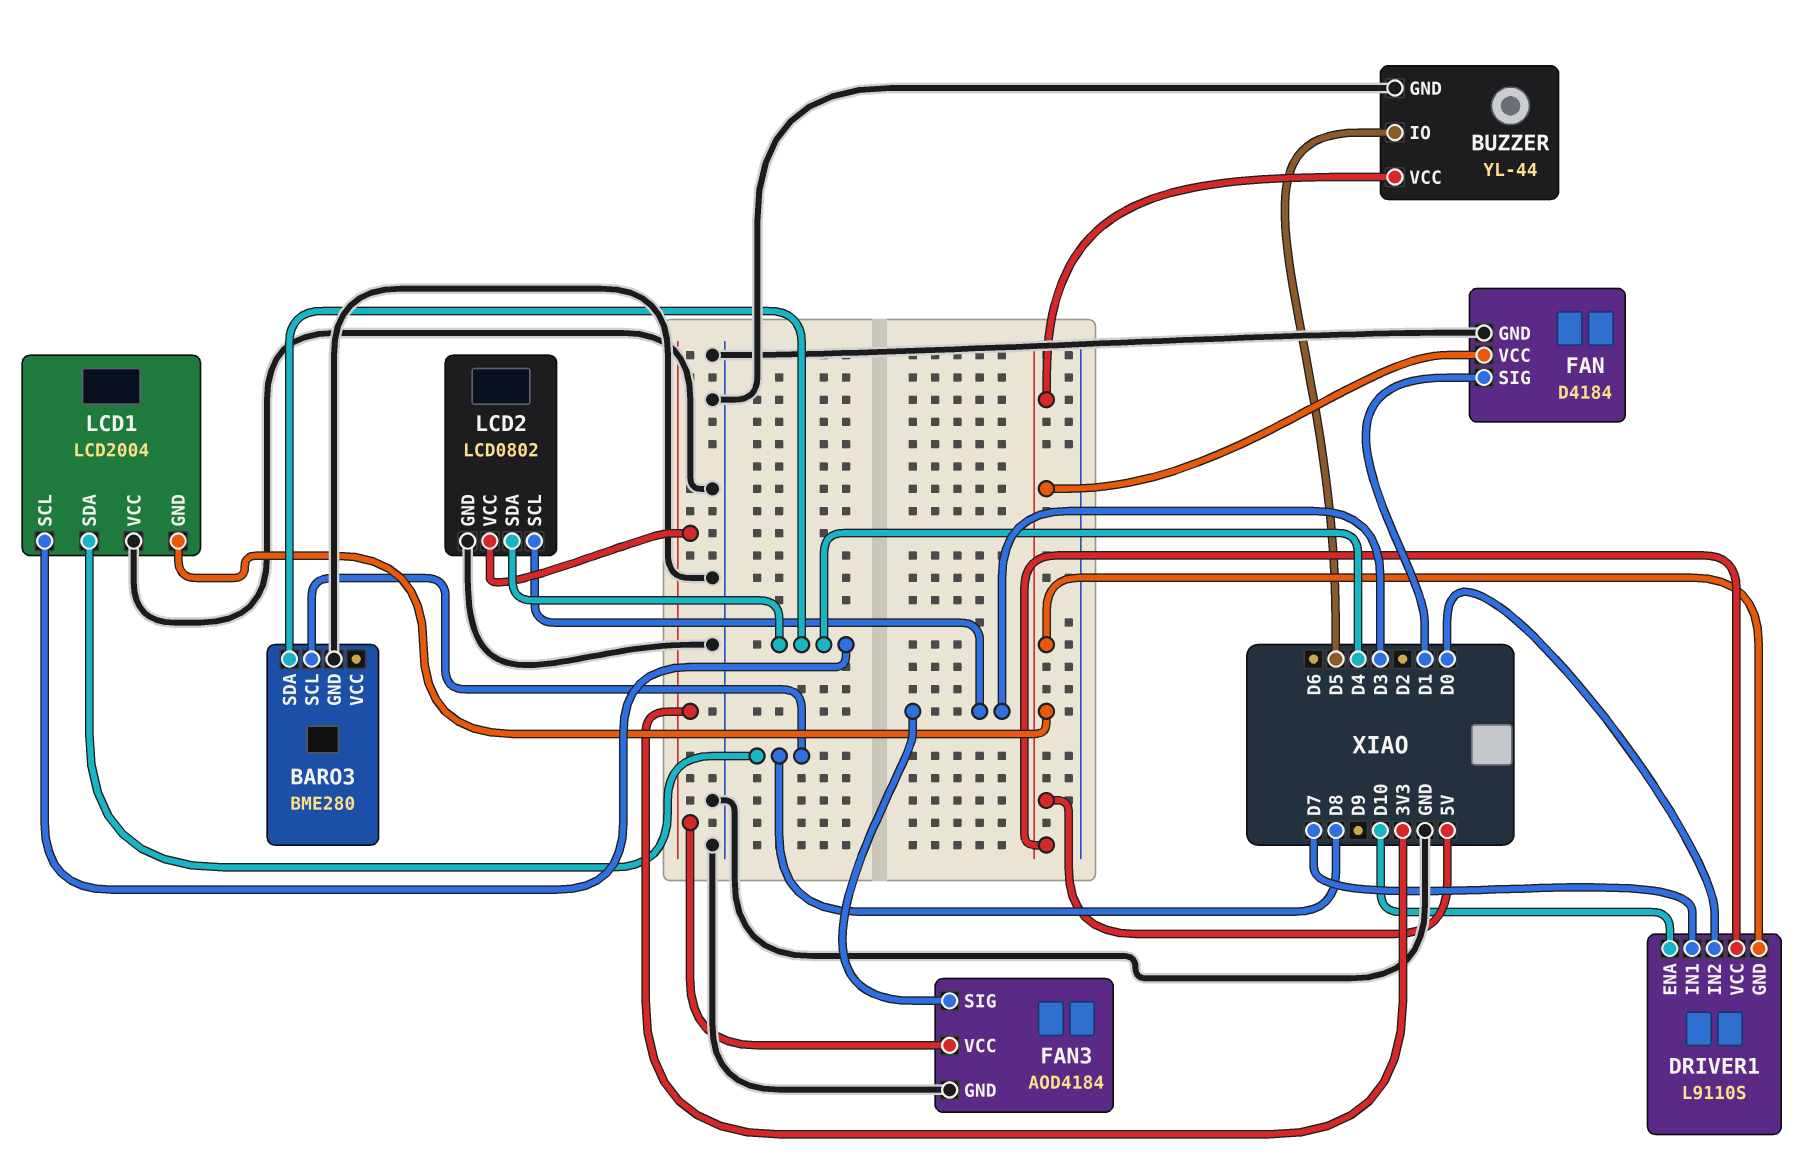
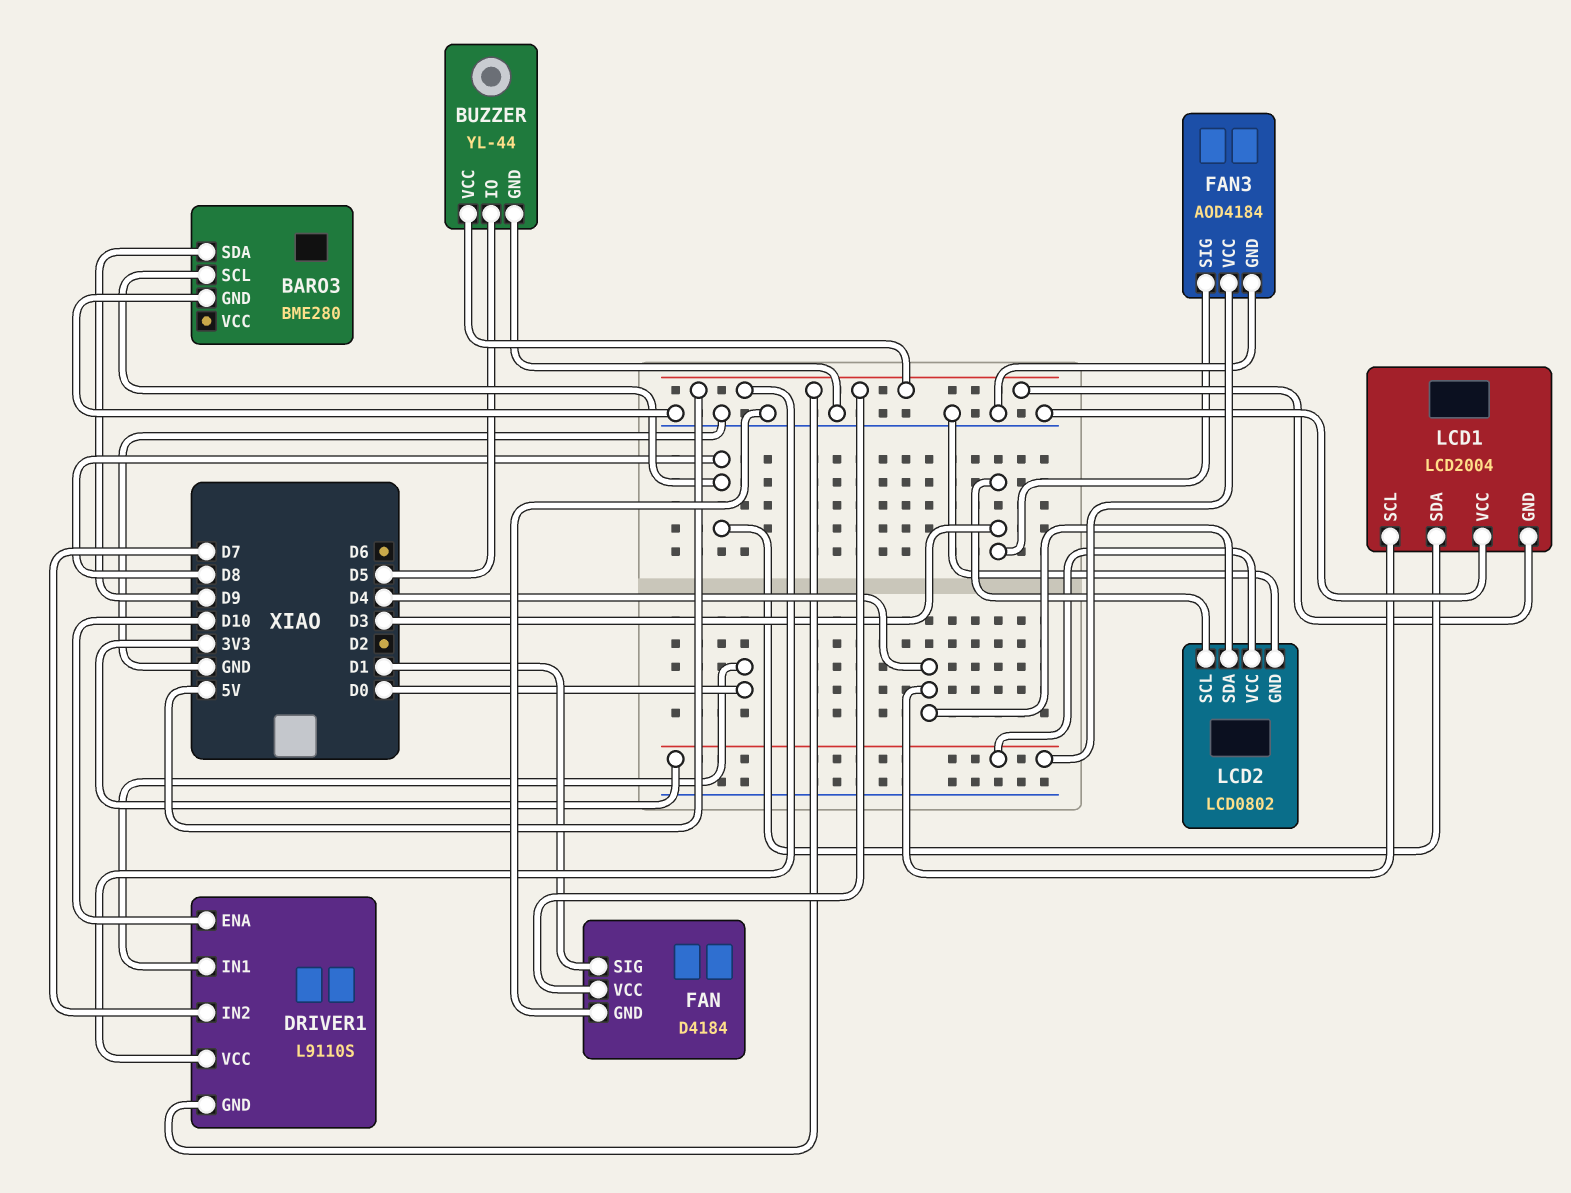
BARO3 pin SDA: D4 -> D9
DRIVER1 pin IN1: D7 -> D0
DRIVER1 pin IN2: D0 -> D7

